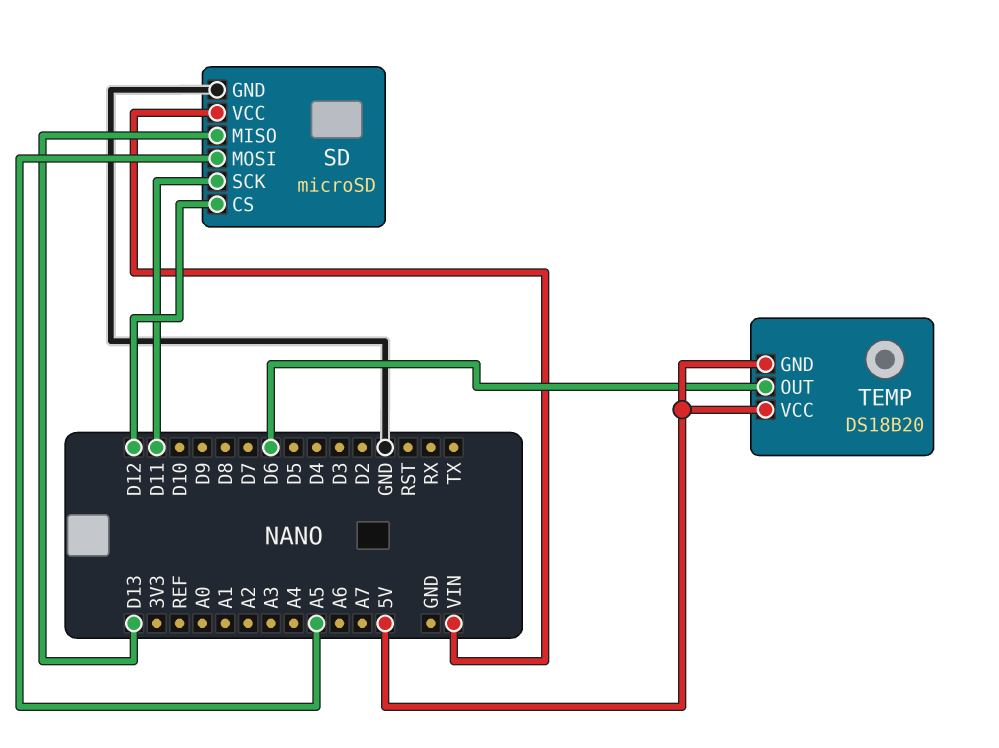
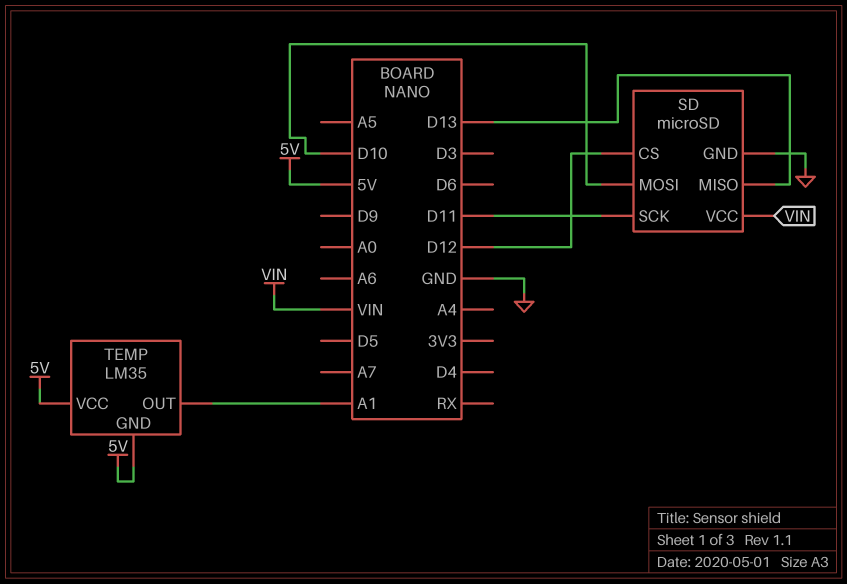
SD pin MOSI: A5 -> D10
TEMP: DS18B20 -> LM35
TEMP pin OUT: D6 -> A1

